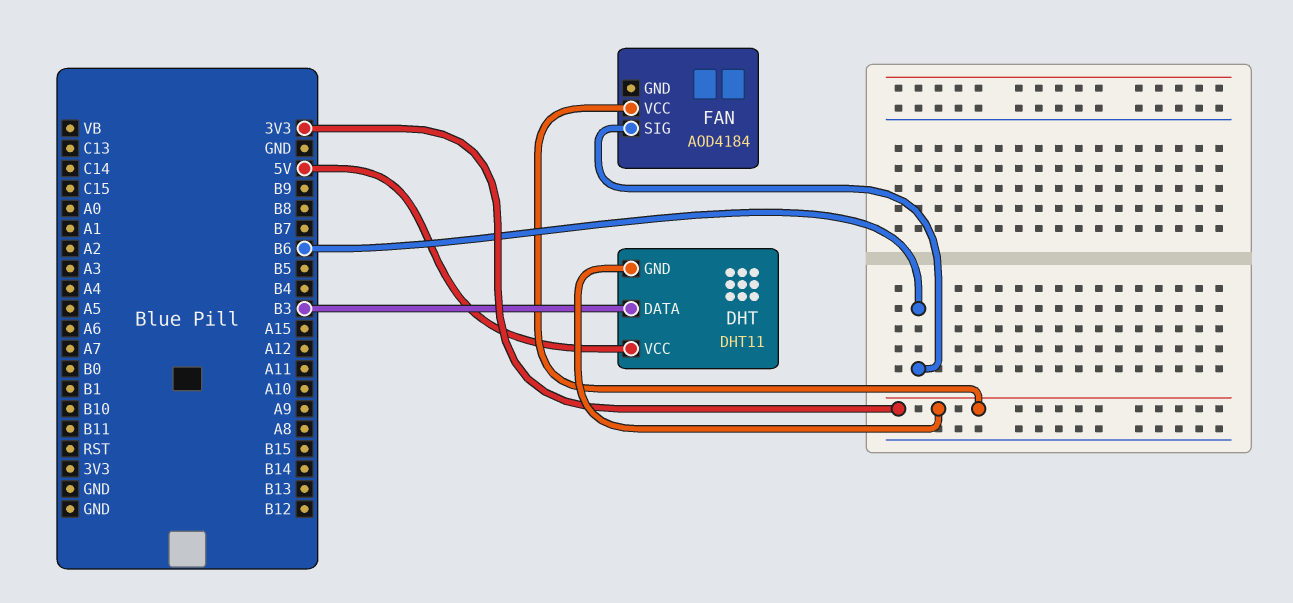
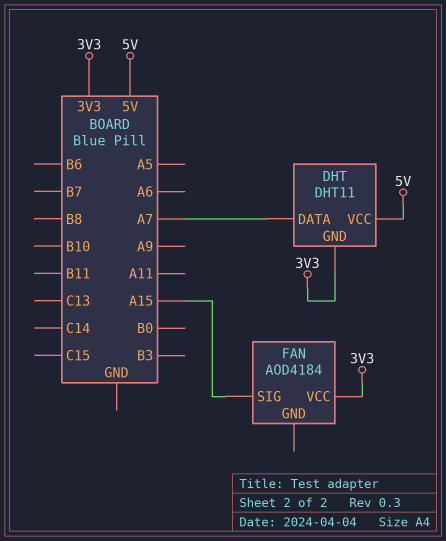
DHT pin DATA: B3 -> A7
FAN pin SIG: B6 -> A15

